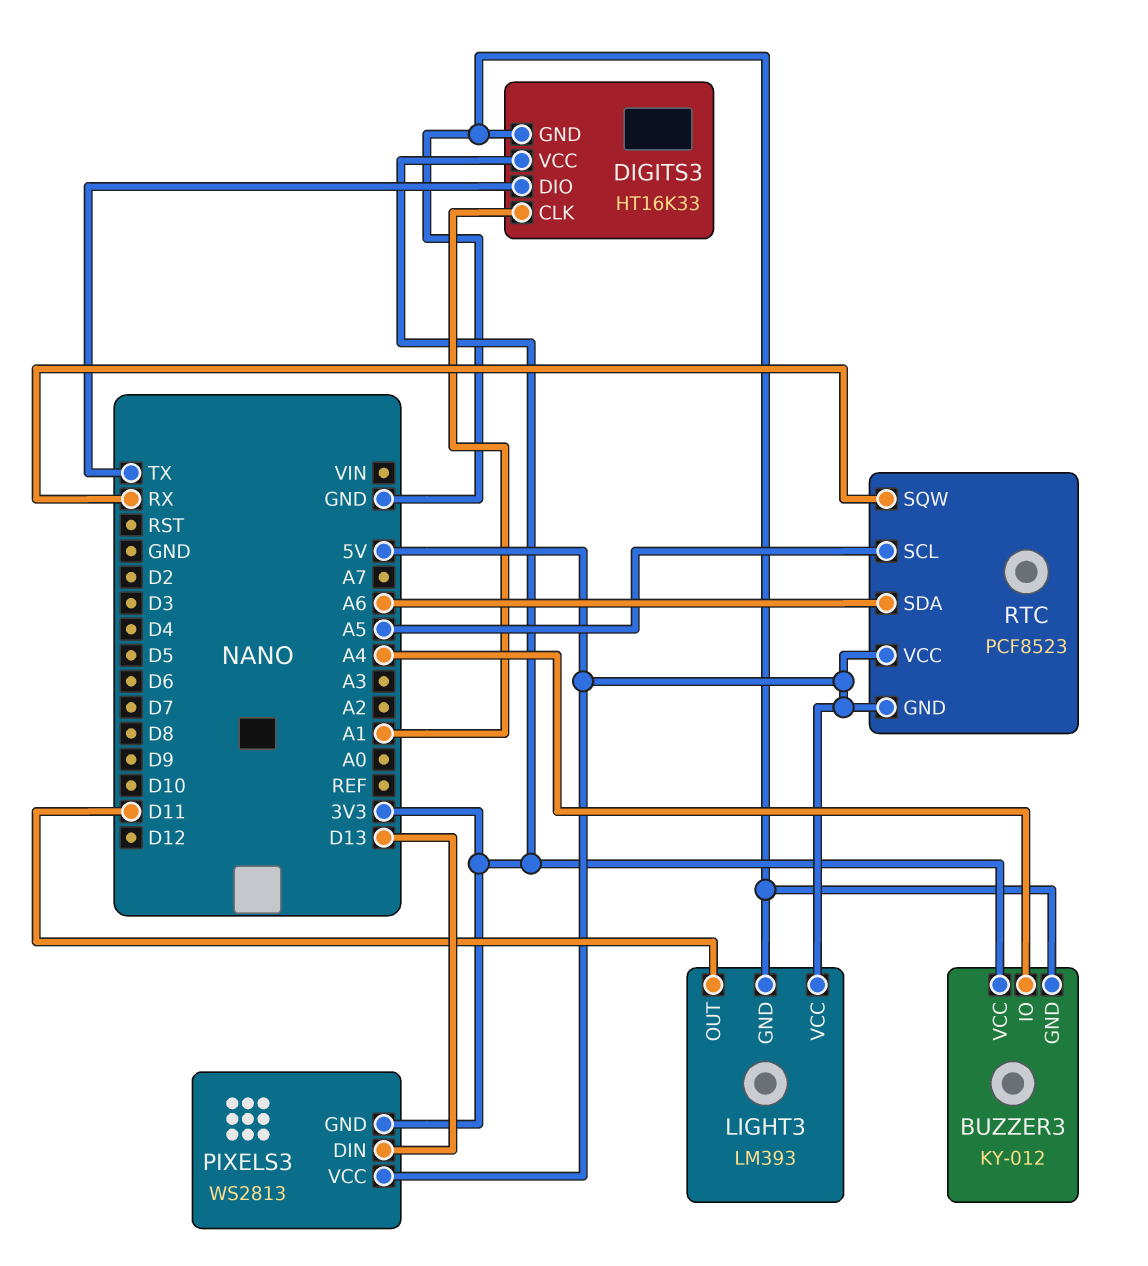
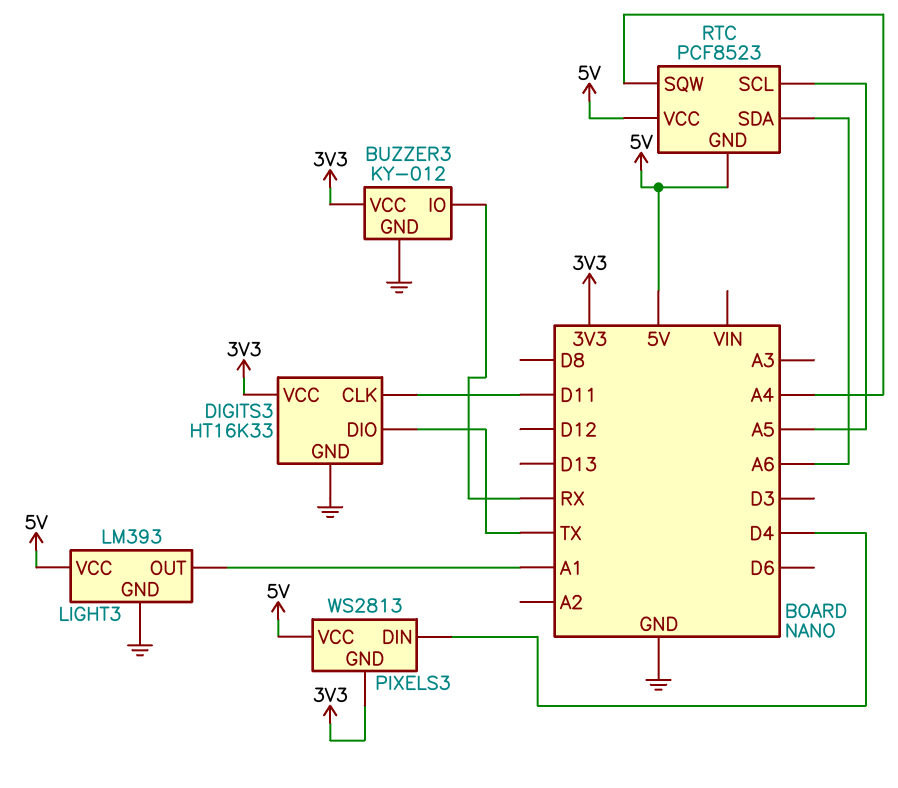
BUZZER3 pin IO: A4 -> RX
DIGITS3 pin CLK: A1 -> D11
LIGHT3 pin OUT: D11 -> A1
PIXELS3 pin DIN: D13 -> D4
RTC pin SQW: RX -> A4

